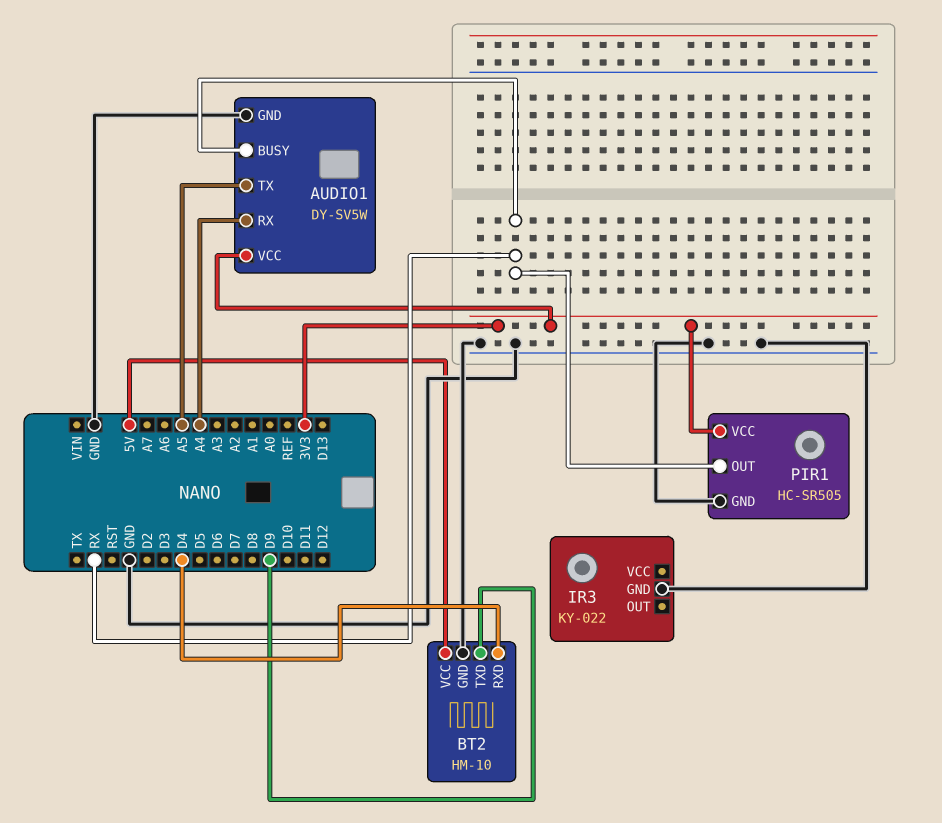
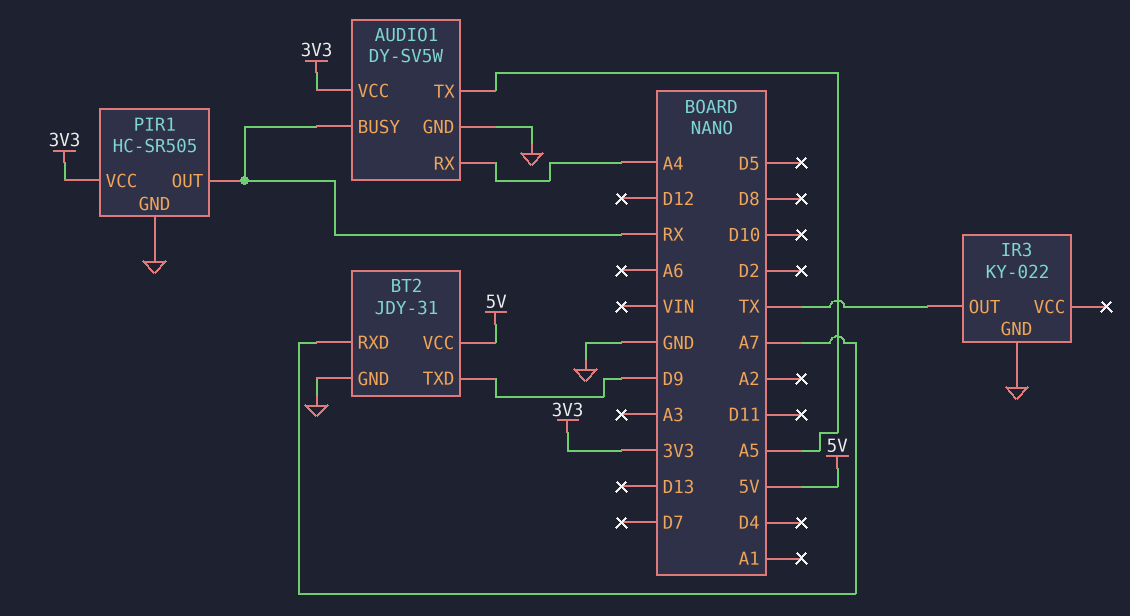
BT2: HM-10 -> JDY-31
BT2 pin RXD: D4 -> A7
IR3 pin OUT: none -> TX

